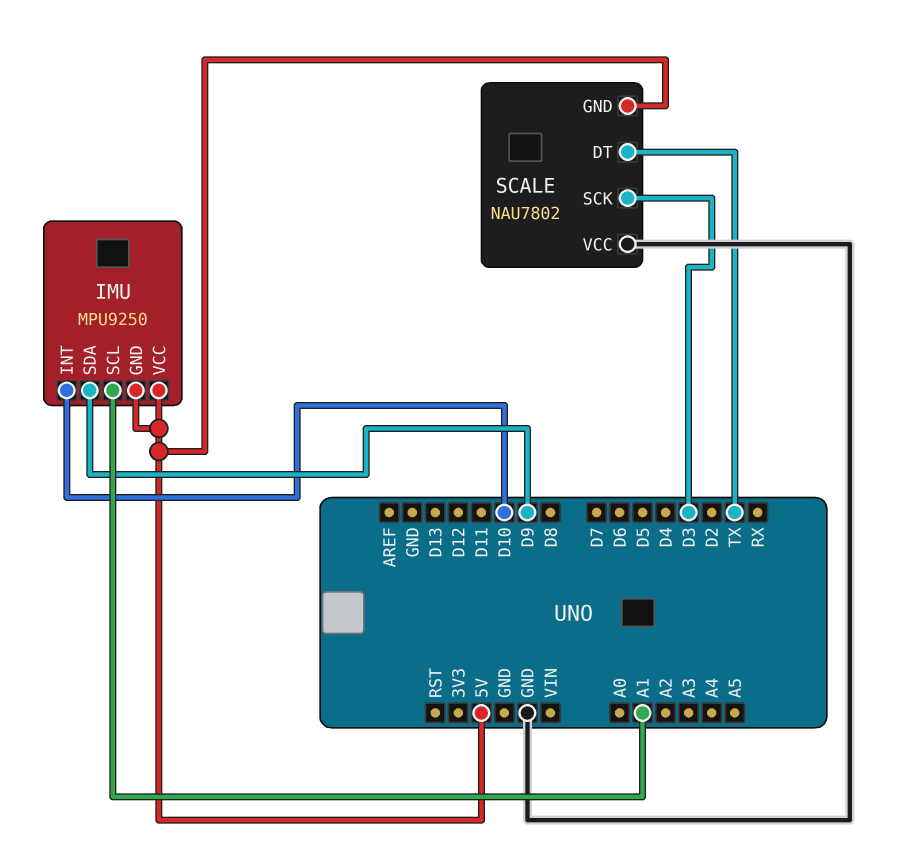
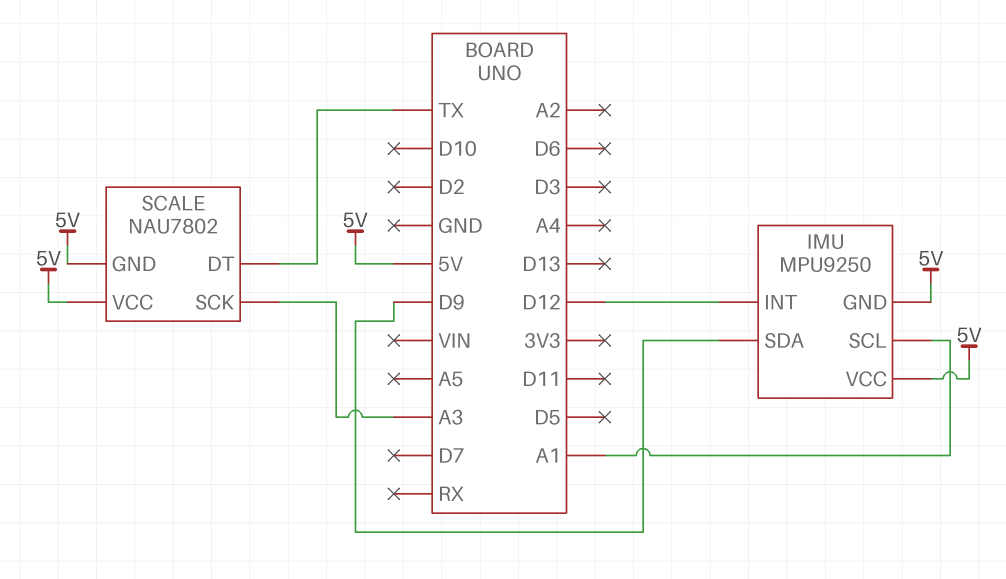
IMU pin INT: D10 -> D12
SCALE pin SCK: D3 -> A3
SCALE pin VCC: GND -> 5V

